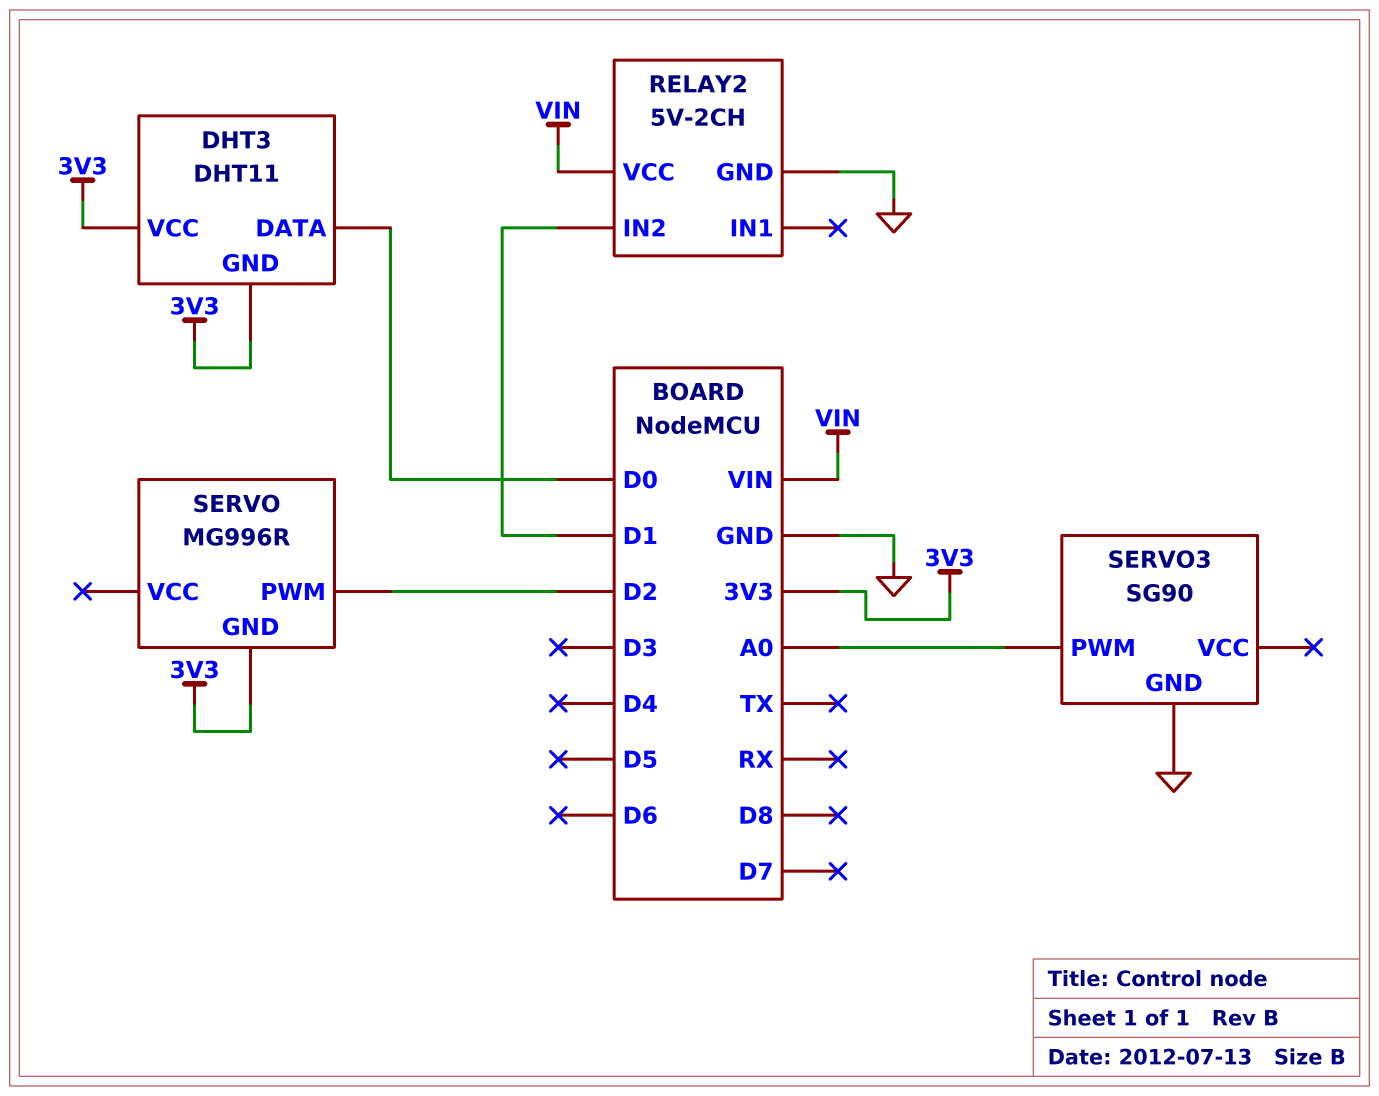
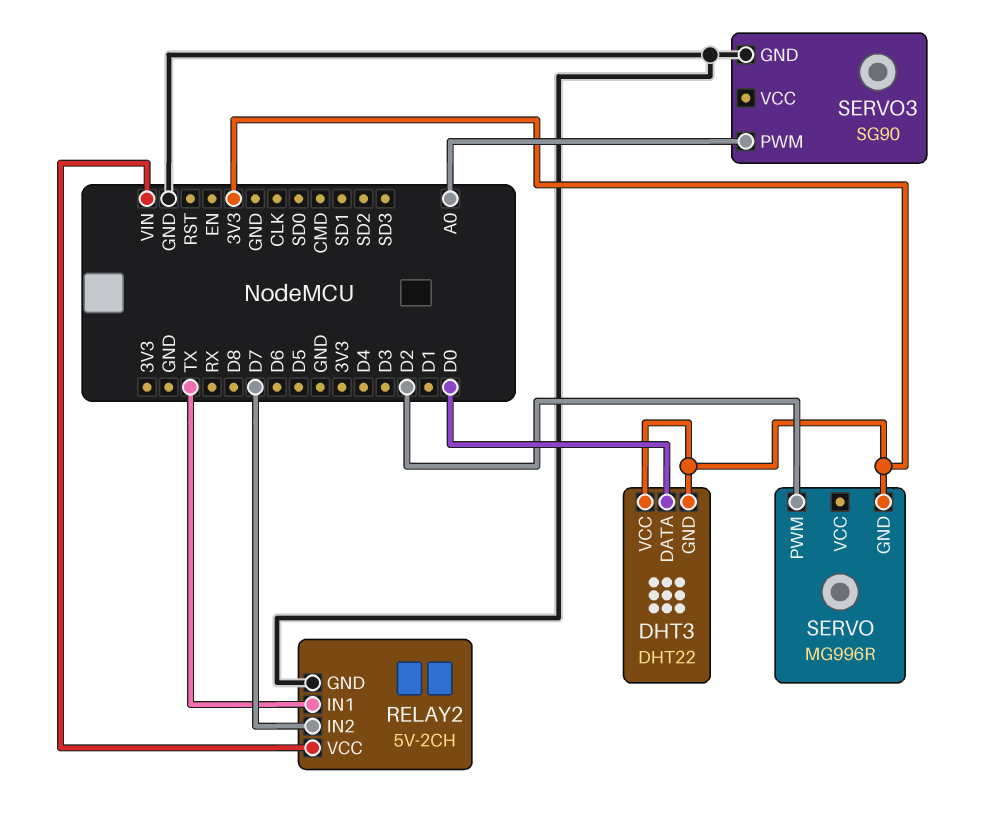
DHT3: DHT11 -> DHT22
RELAY2 pin IN1: none -> TX
RELAY2 pin IN2: D1 -> D7

